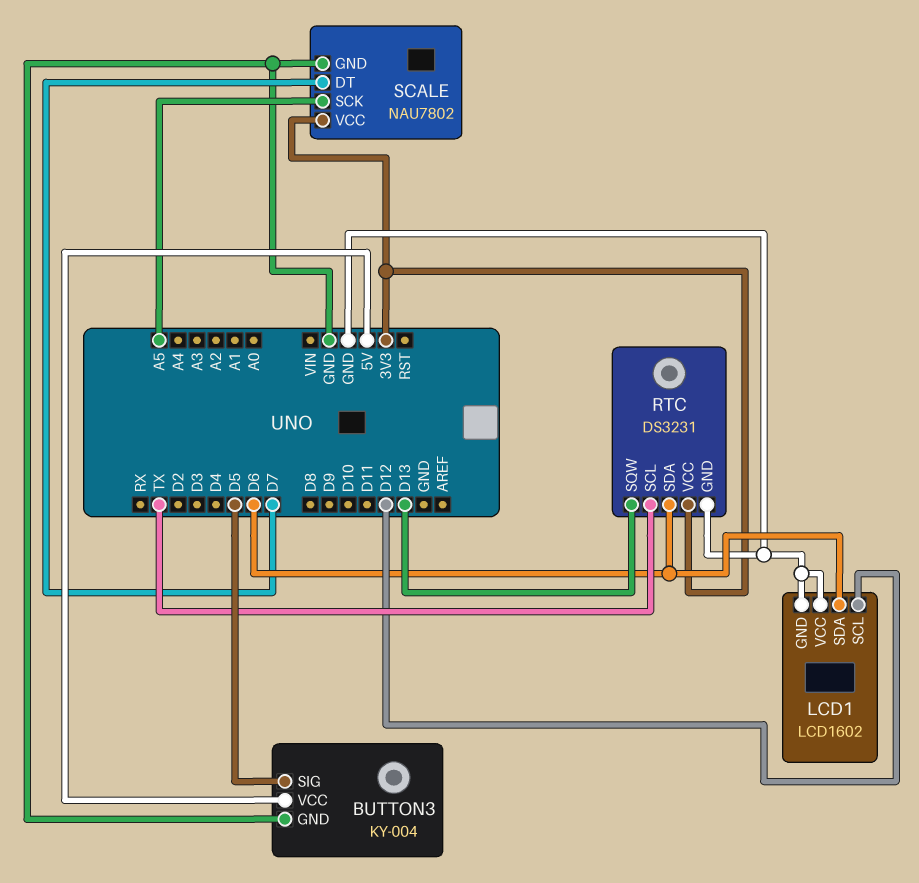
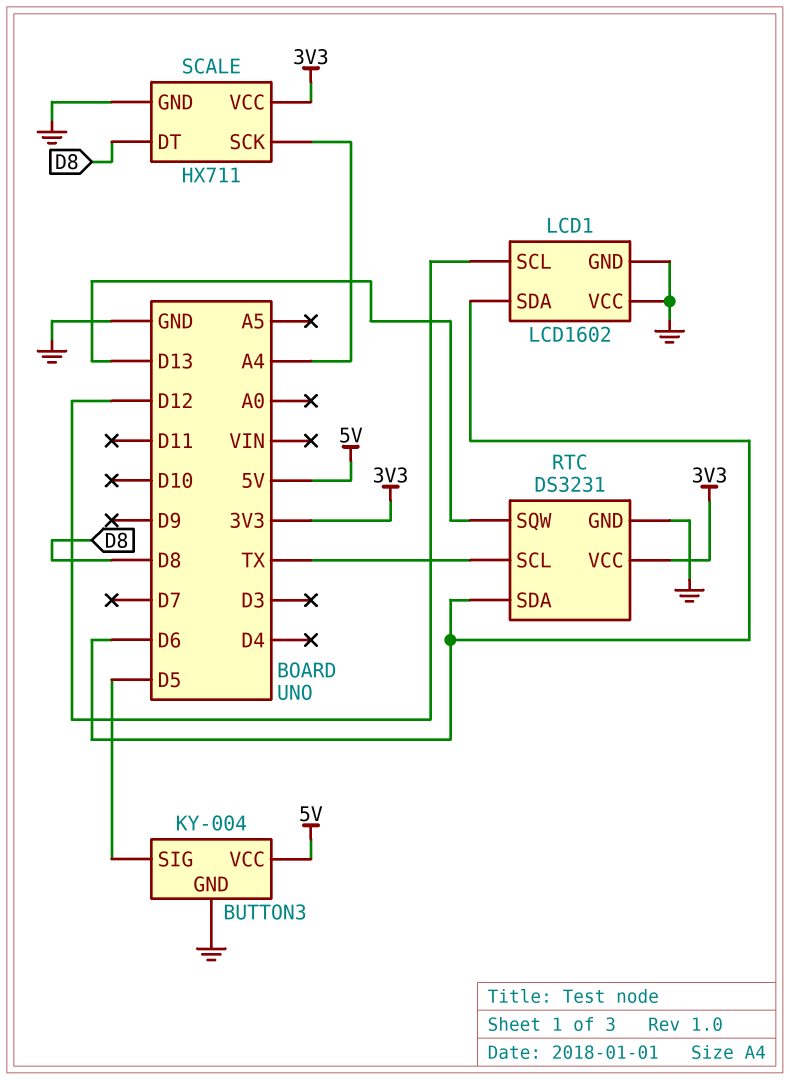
SCALE: NAU7802 -> HX711
SCALE pin DT: D7 -> D8
SCALE pin SCK: A5 -> A4

